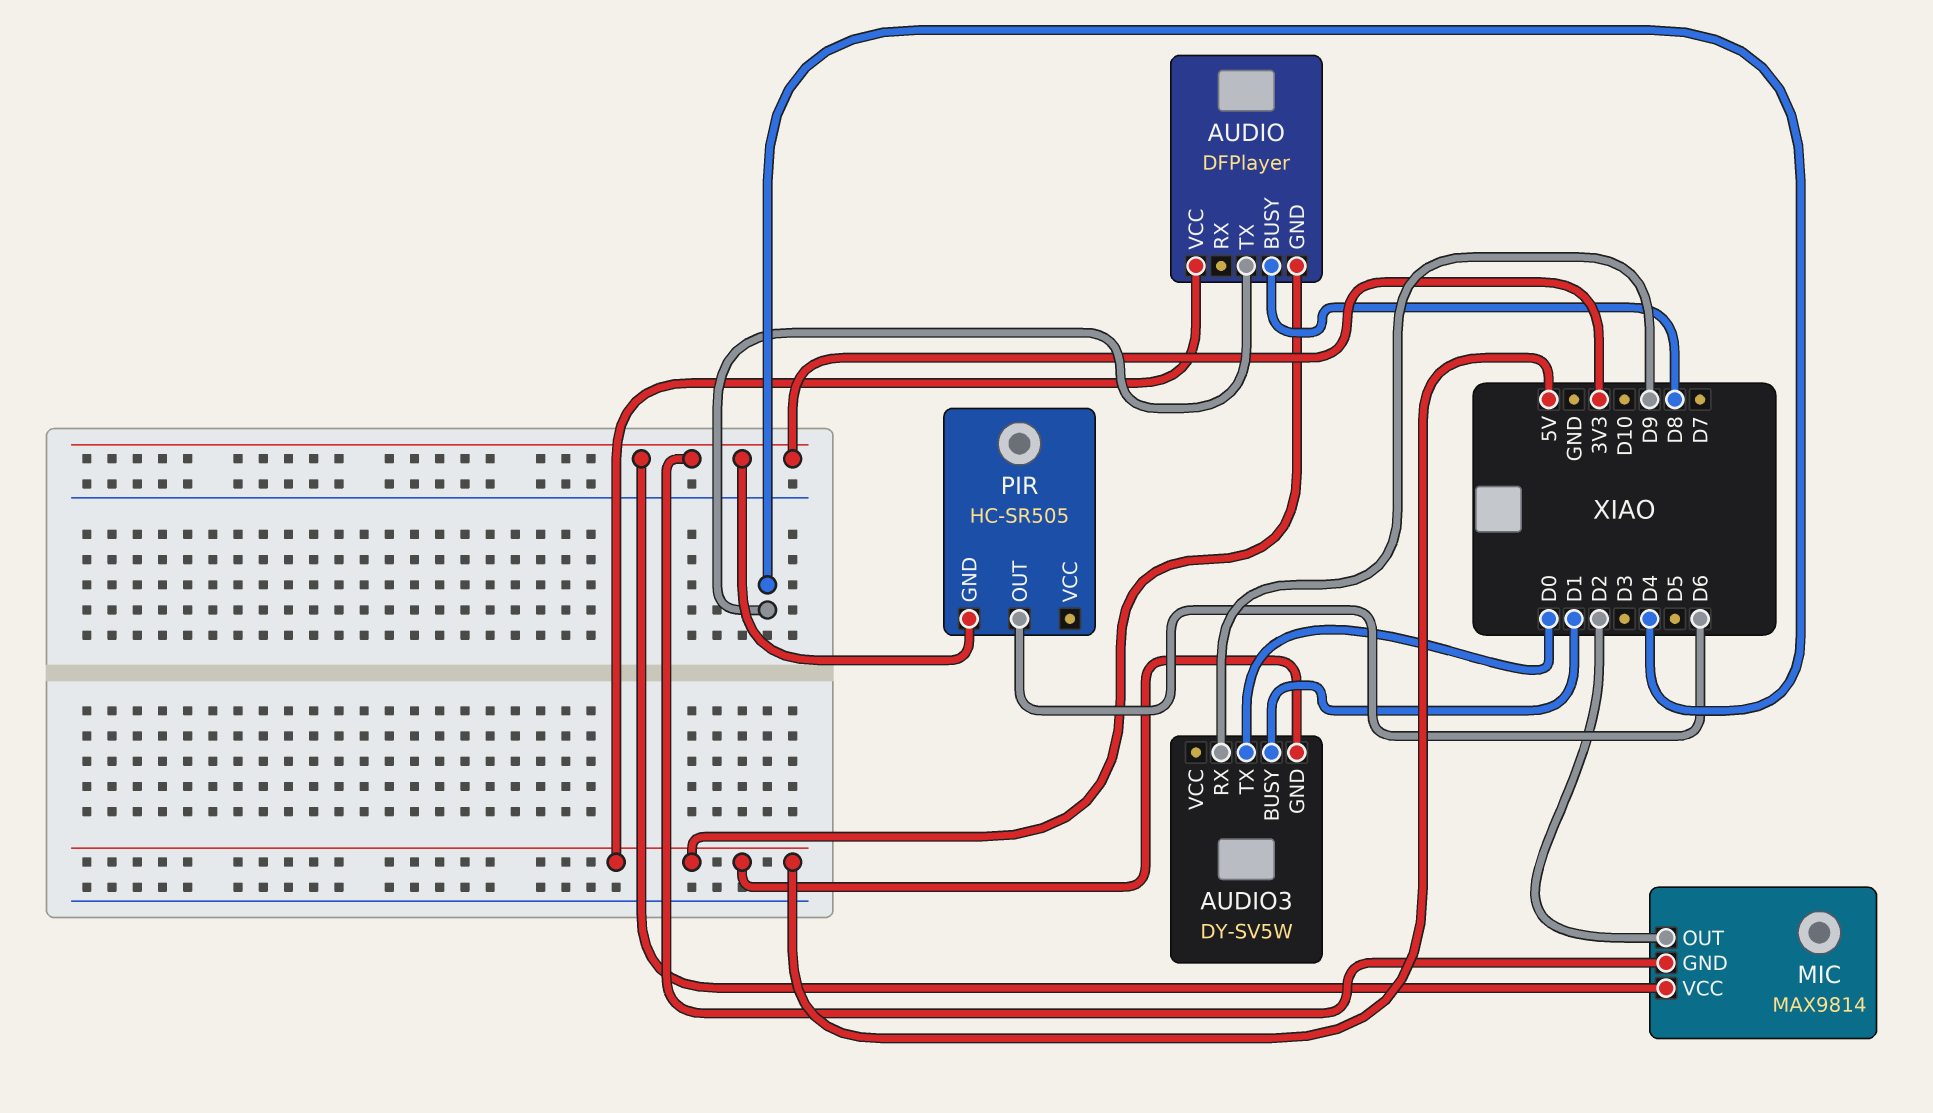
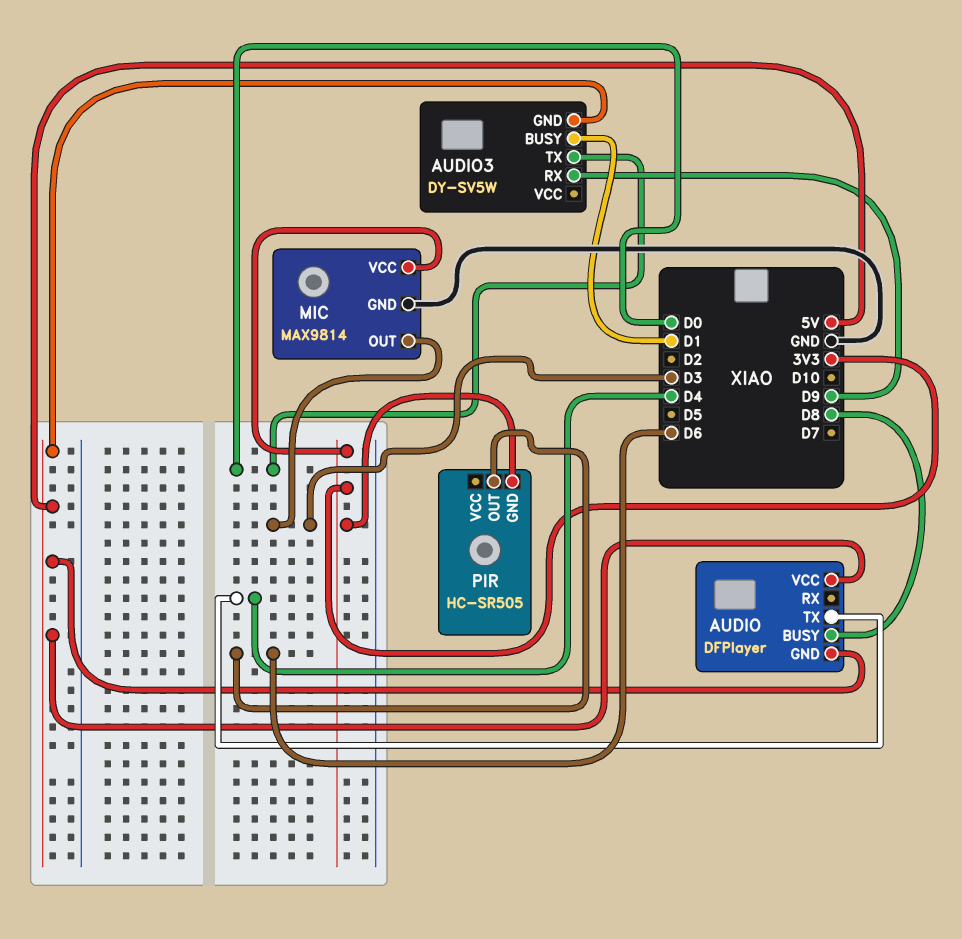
MIC pin GND: 3V3 -> GND
MIC pin OUT: D2 -> D3

